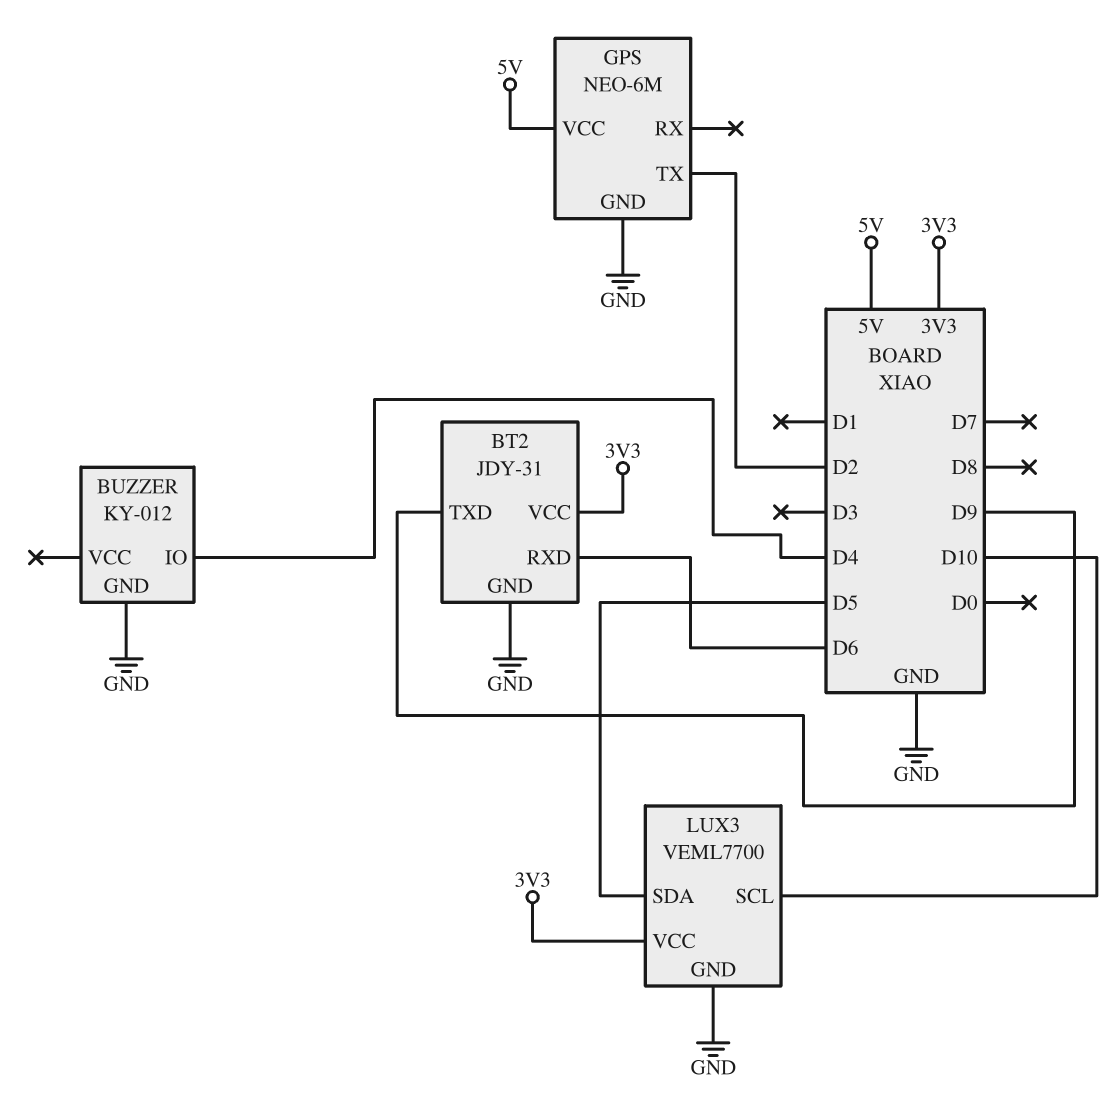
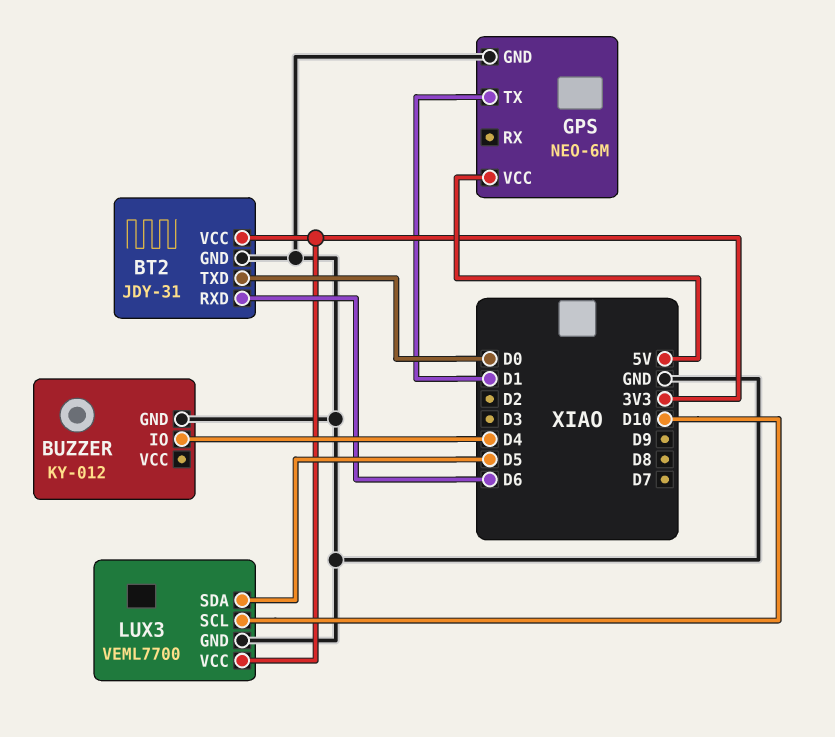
BT2 pin TXD: D9 -> D0
GPS pin TX: D2 -> D1

